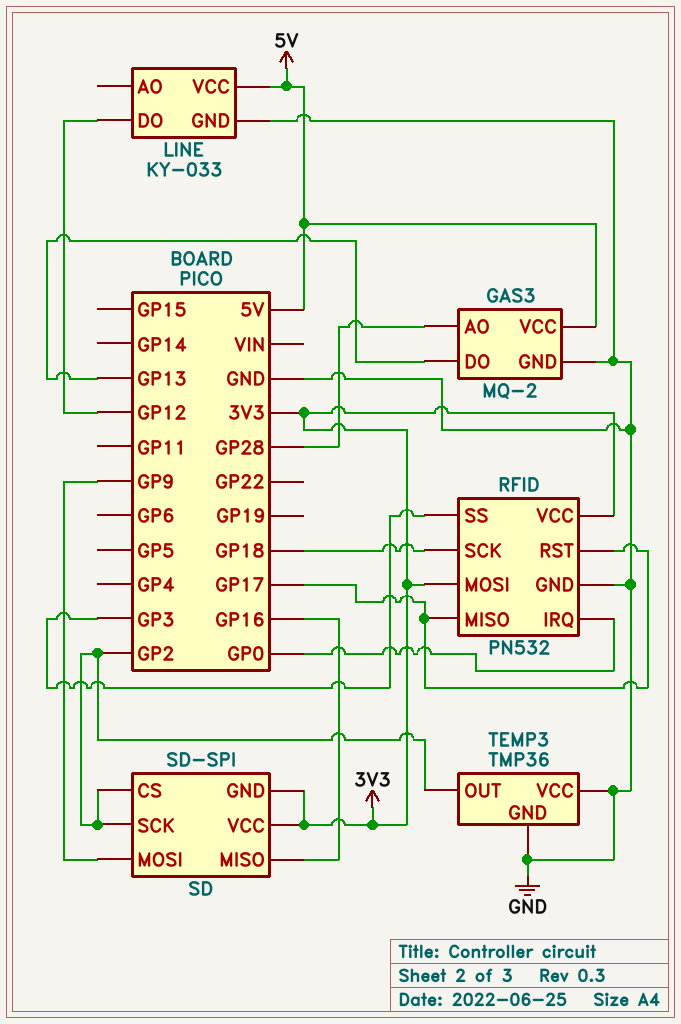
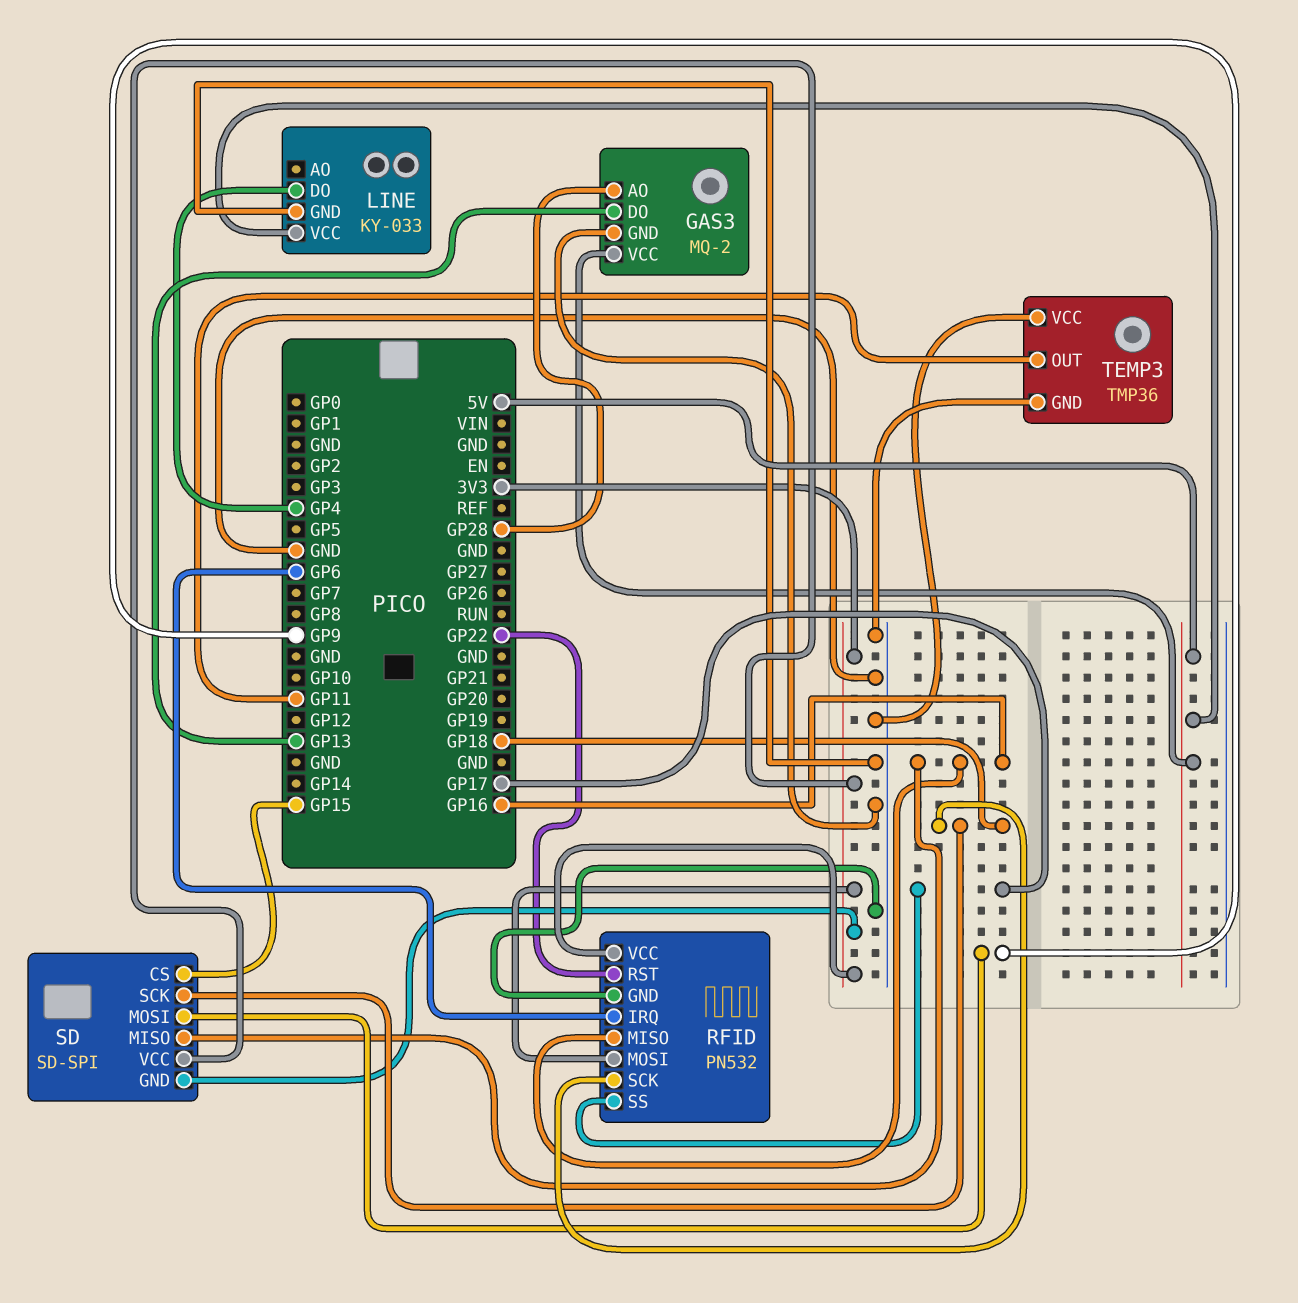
LINE pin DO: GP12 -> GP4
RFID pin IRQ: GP0 -> GP6
RFID pin MISO: GP17 -> GP16
RFID pin RST: GP17 -> GP22
RFID pin SS: GP3 -> GP17
SD pin CS: GP2 -> GP15
SD pin SCK: GP2 -> GP18
TEMP3 pin OUT: GP2 -> GP11

